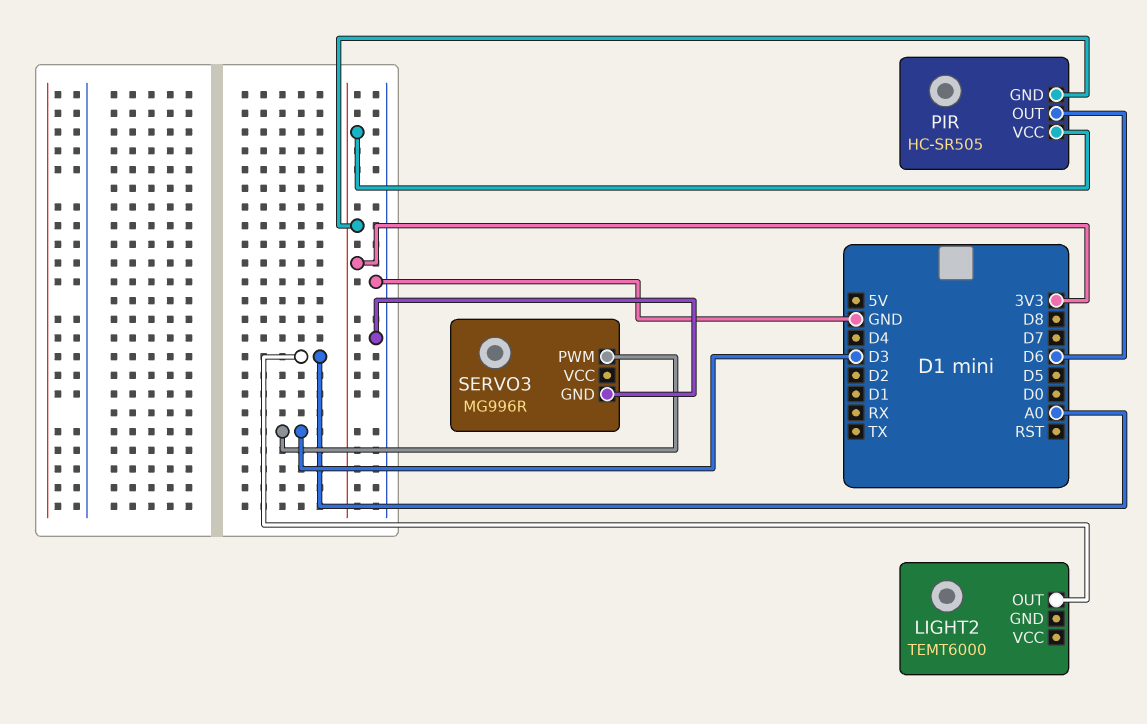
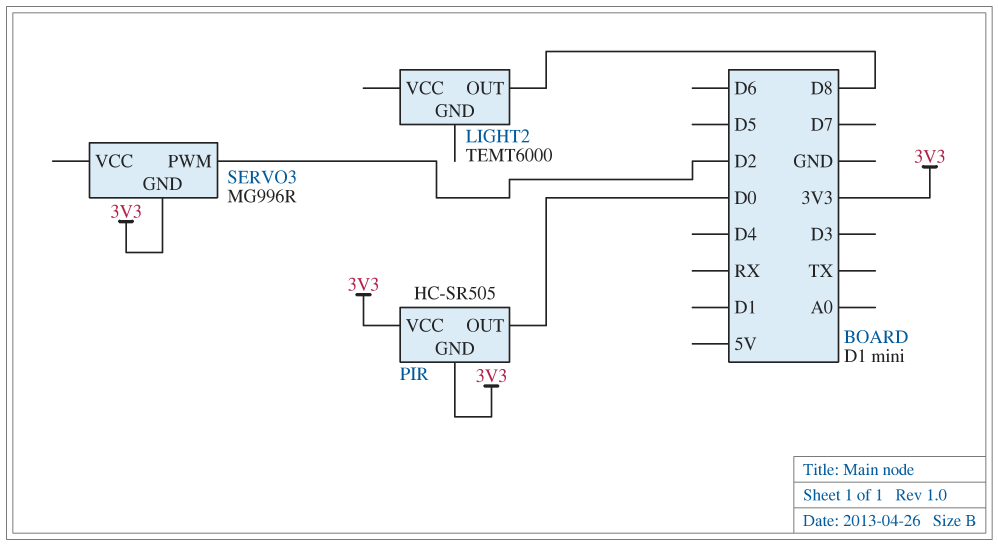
LIGHT2 pin OUT: A0 -> D8
PIR pin OUT: D6 -> D0
SERVO3 pin GND: GND -> 3V3
SERVO3 pin PWM: D3 -> D2

